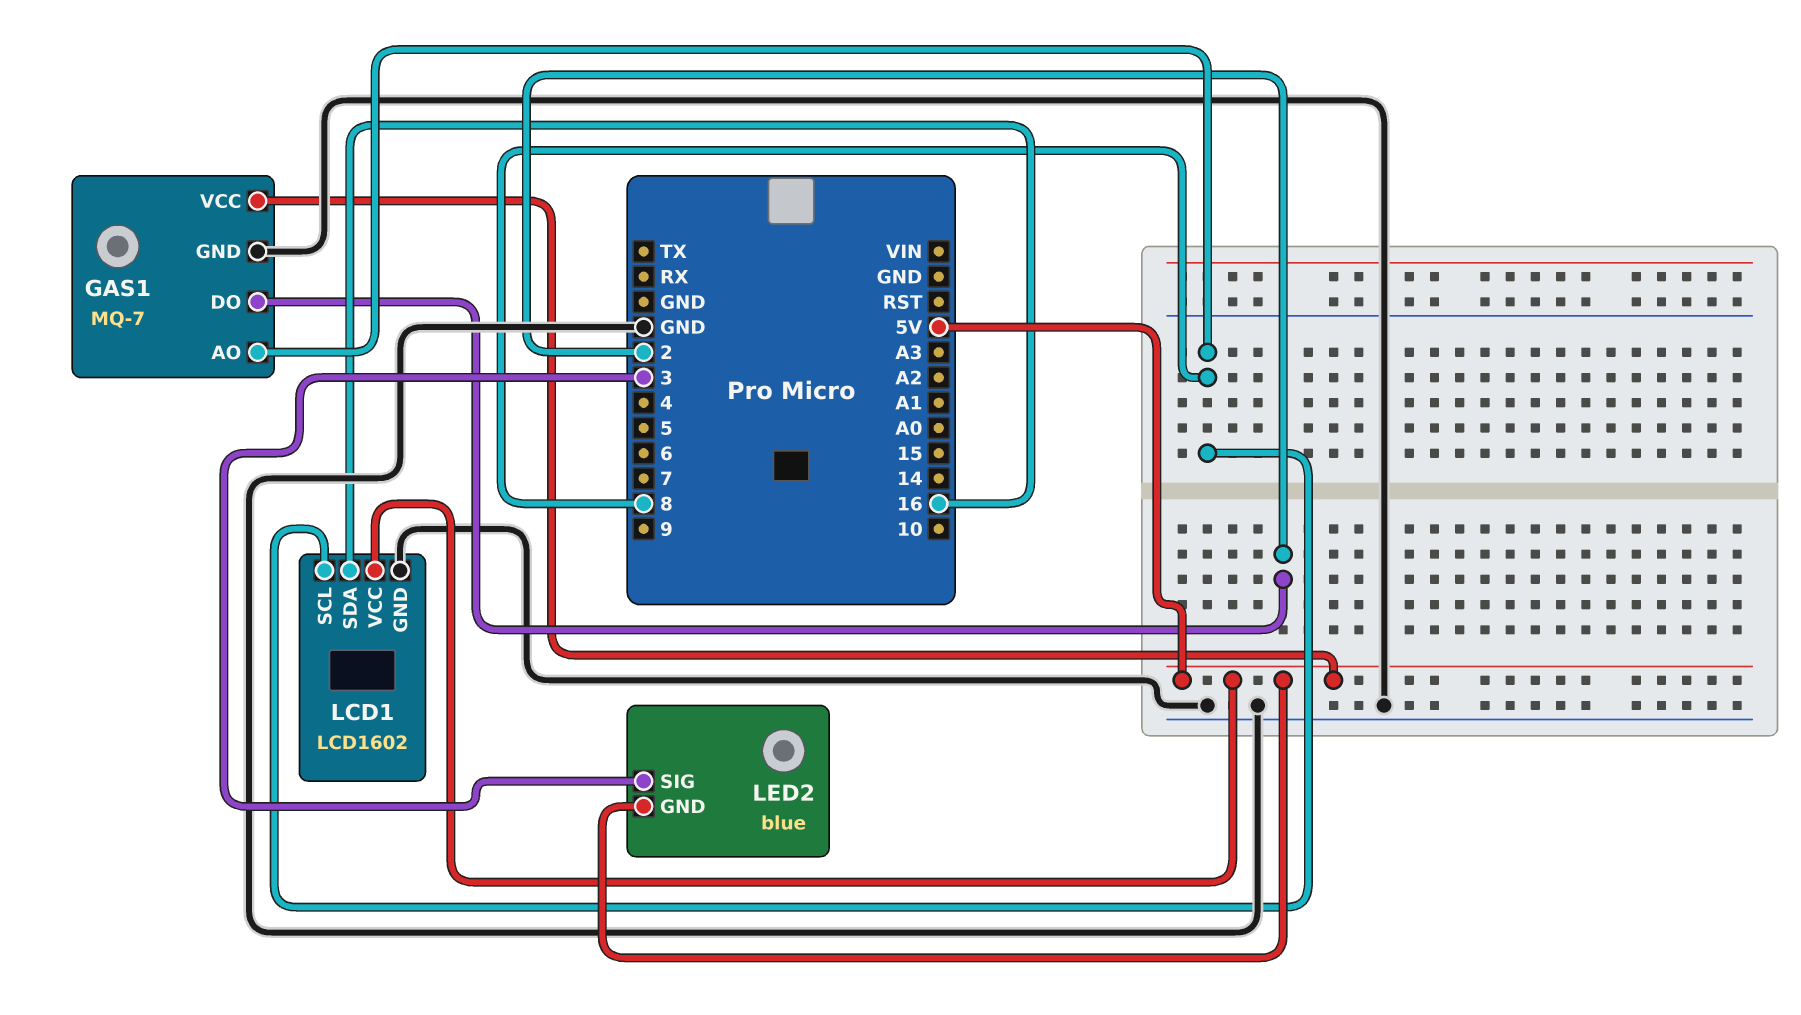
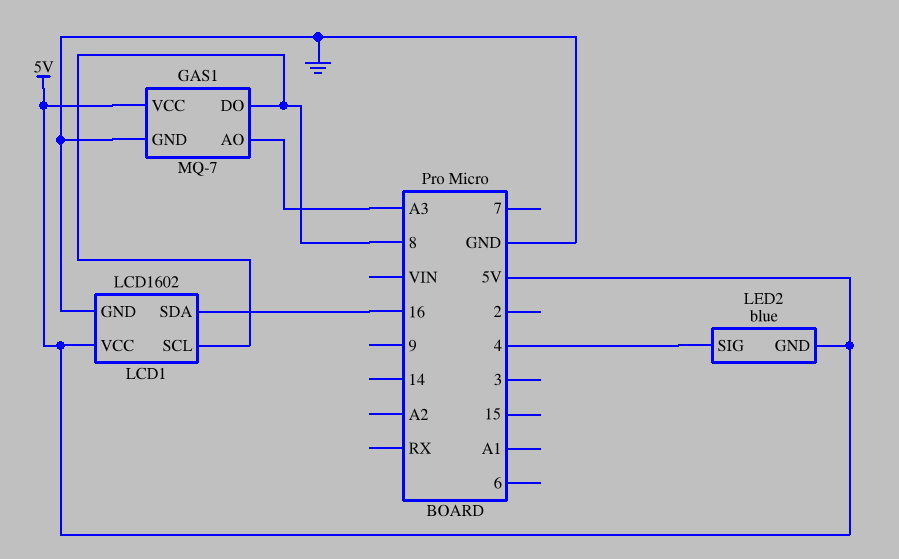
GAS1 pin AO: 8 -> A3
GAS1 pin DO: 2 -> 8
LED2 pin SIG: 3 -> 4

